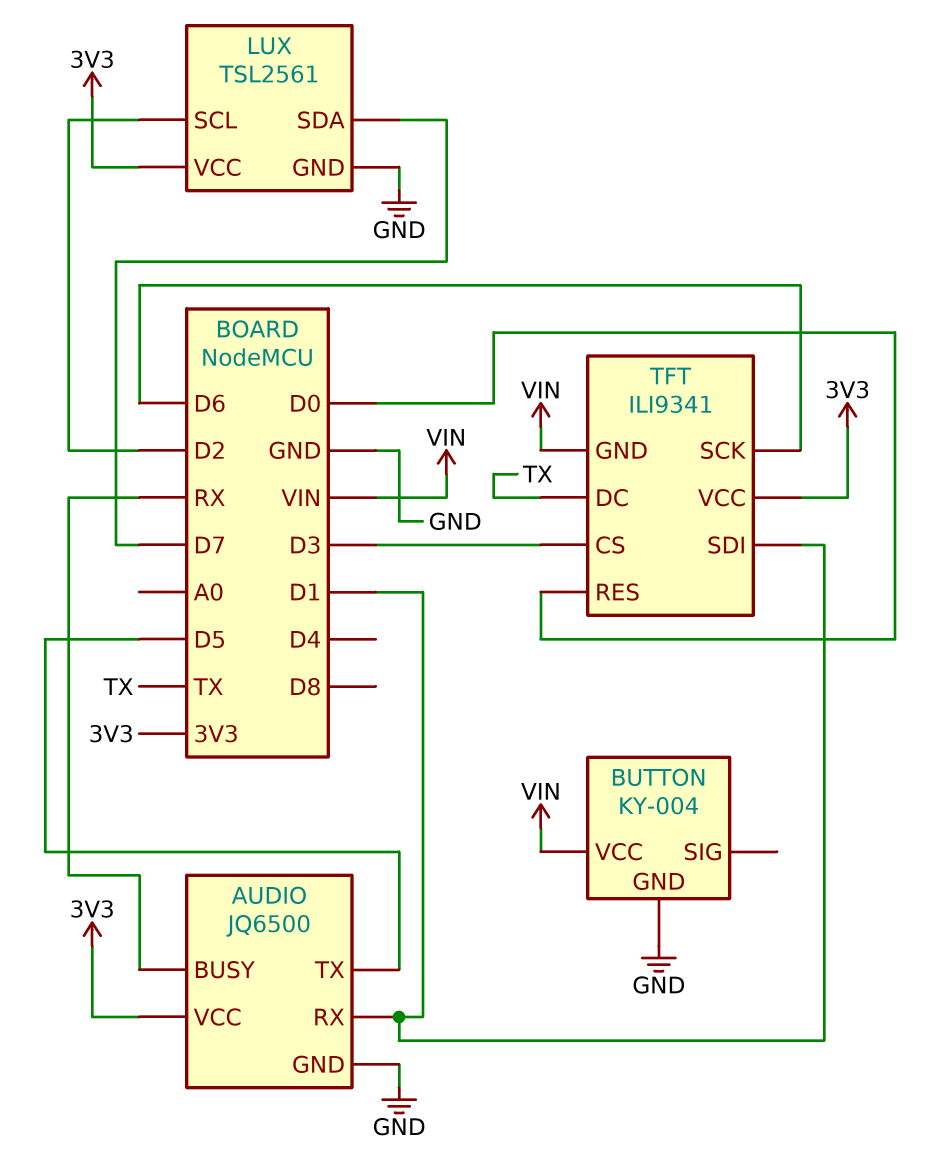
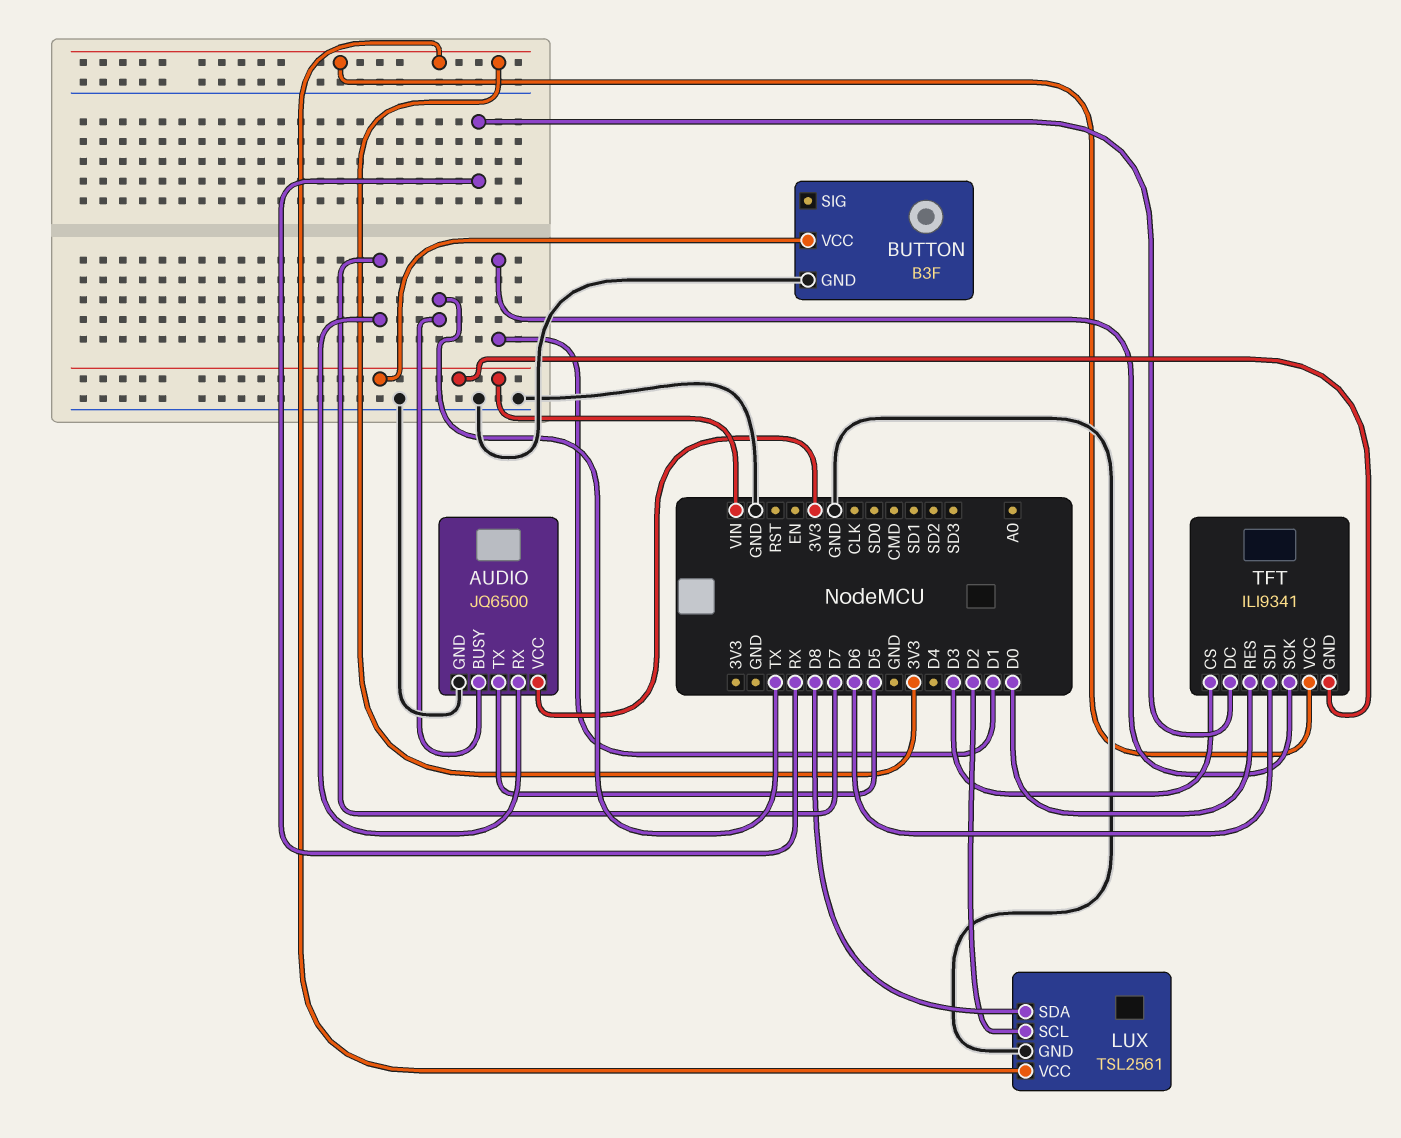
AUDIO pin BUSY: RX -> TX
AUDIO pin RX: D1 -> D7
BUTTON: KY-004 -> B3F
LUX pin SDA: D7 -> D8
TFT pin DC: TX -> RX
TFT pin SCK: D6 -> D1
TFT pin SDI: D1 -> D6

